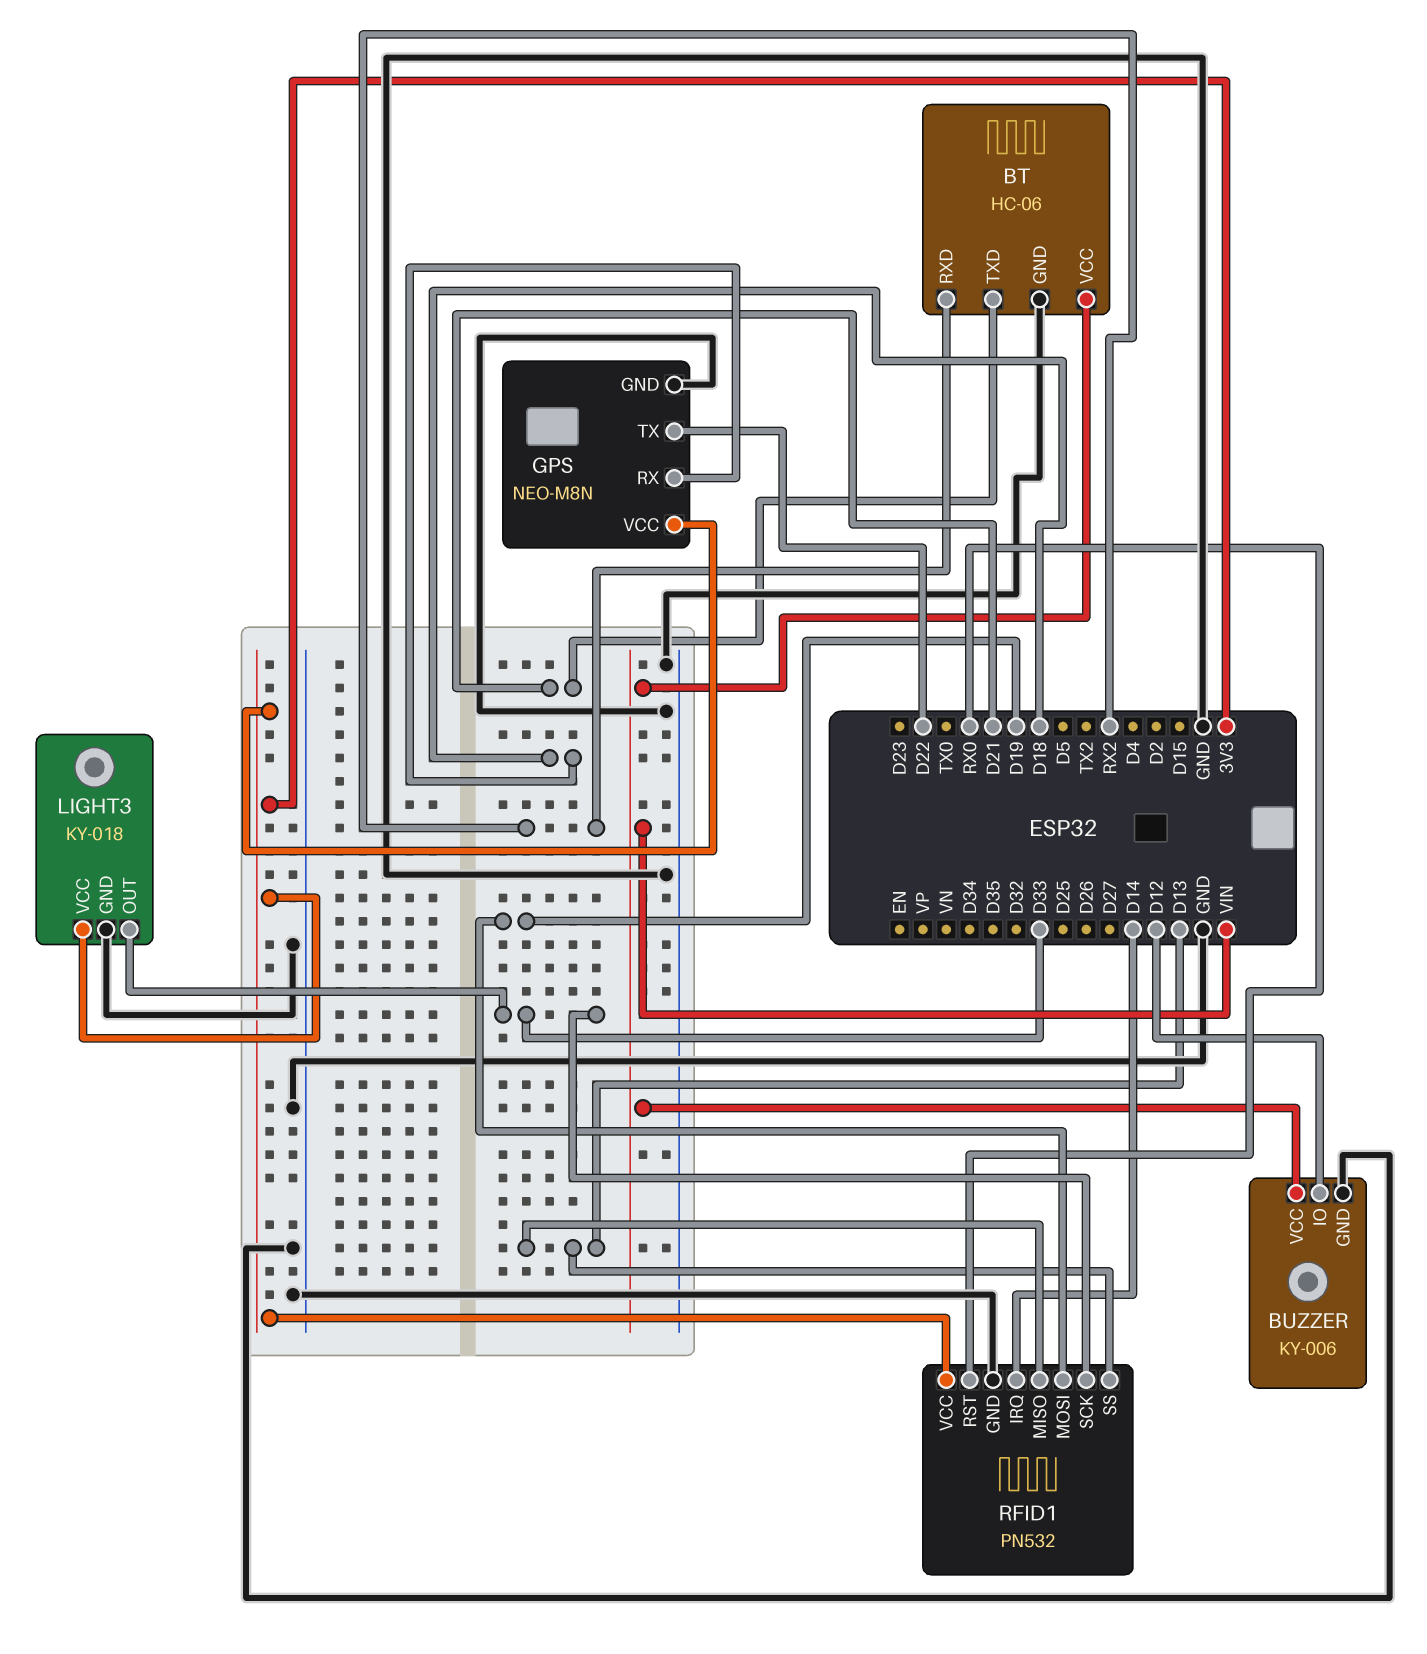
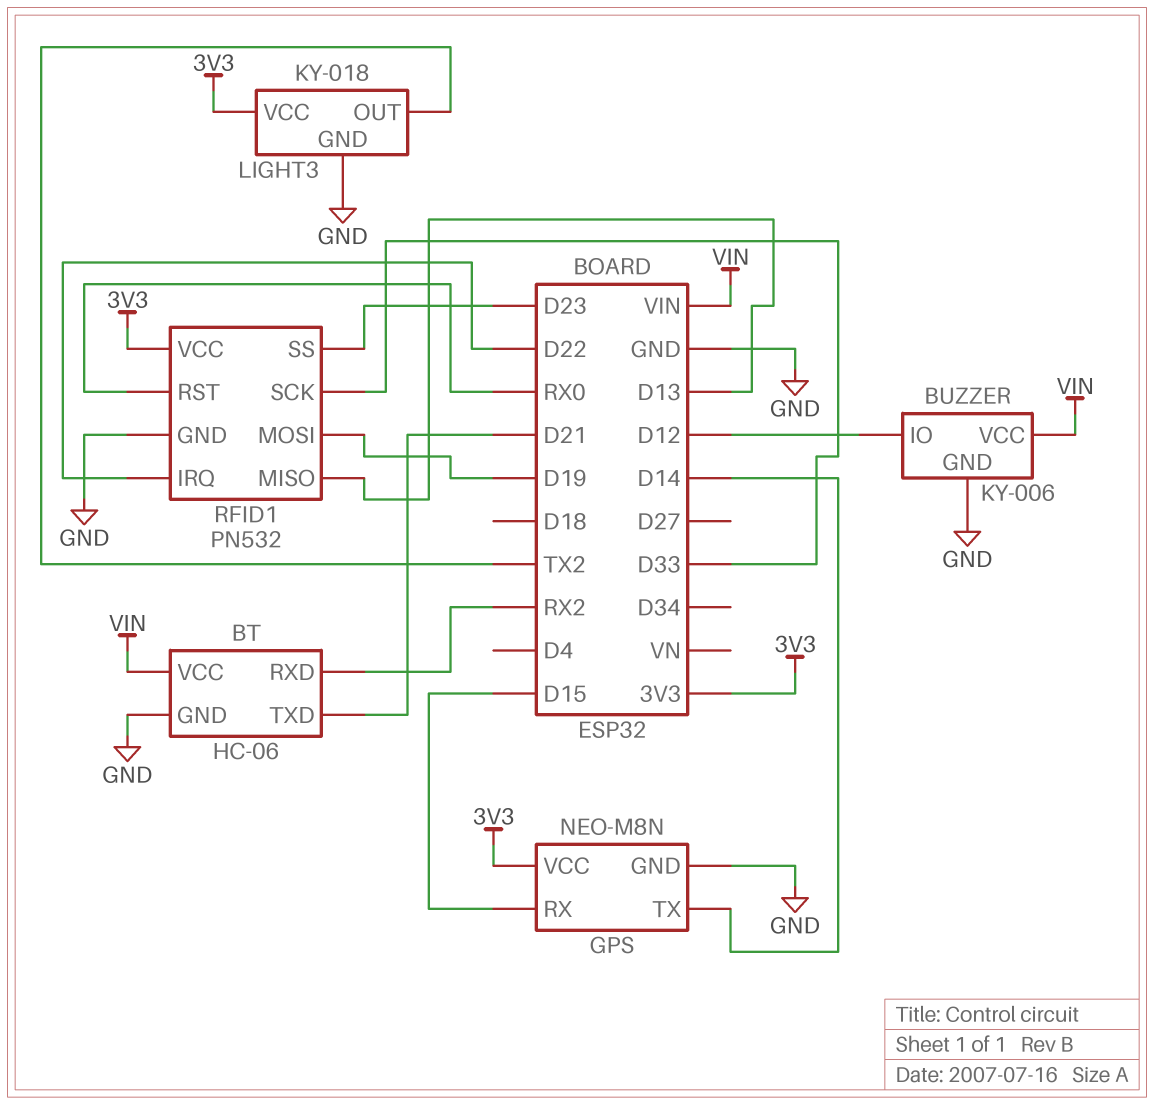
GPS pin RX: D18 -> D15
GPS pin TX: D22 -> D14
LIGHT3 pin OUT: D33 -> TX2
RFID1 pin IRQ: D14 -> D22
RFID1 pin SS: D13 -> D23

